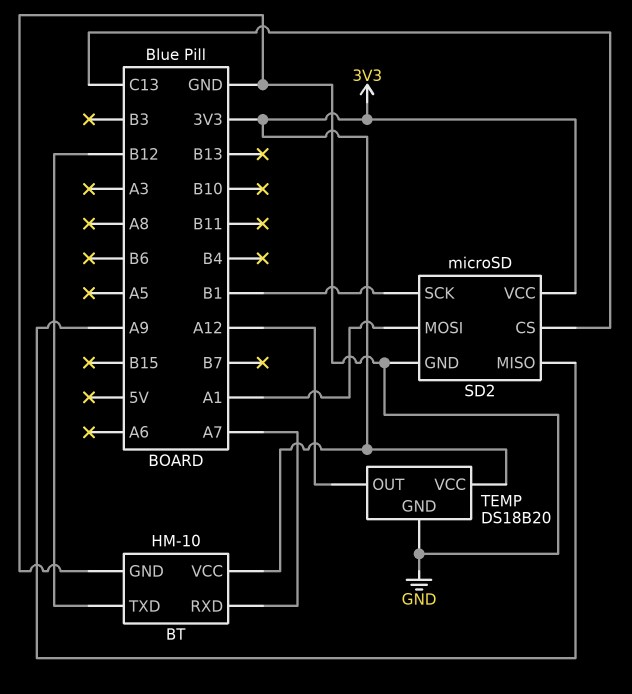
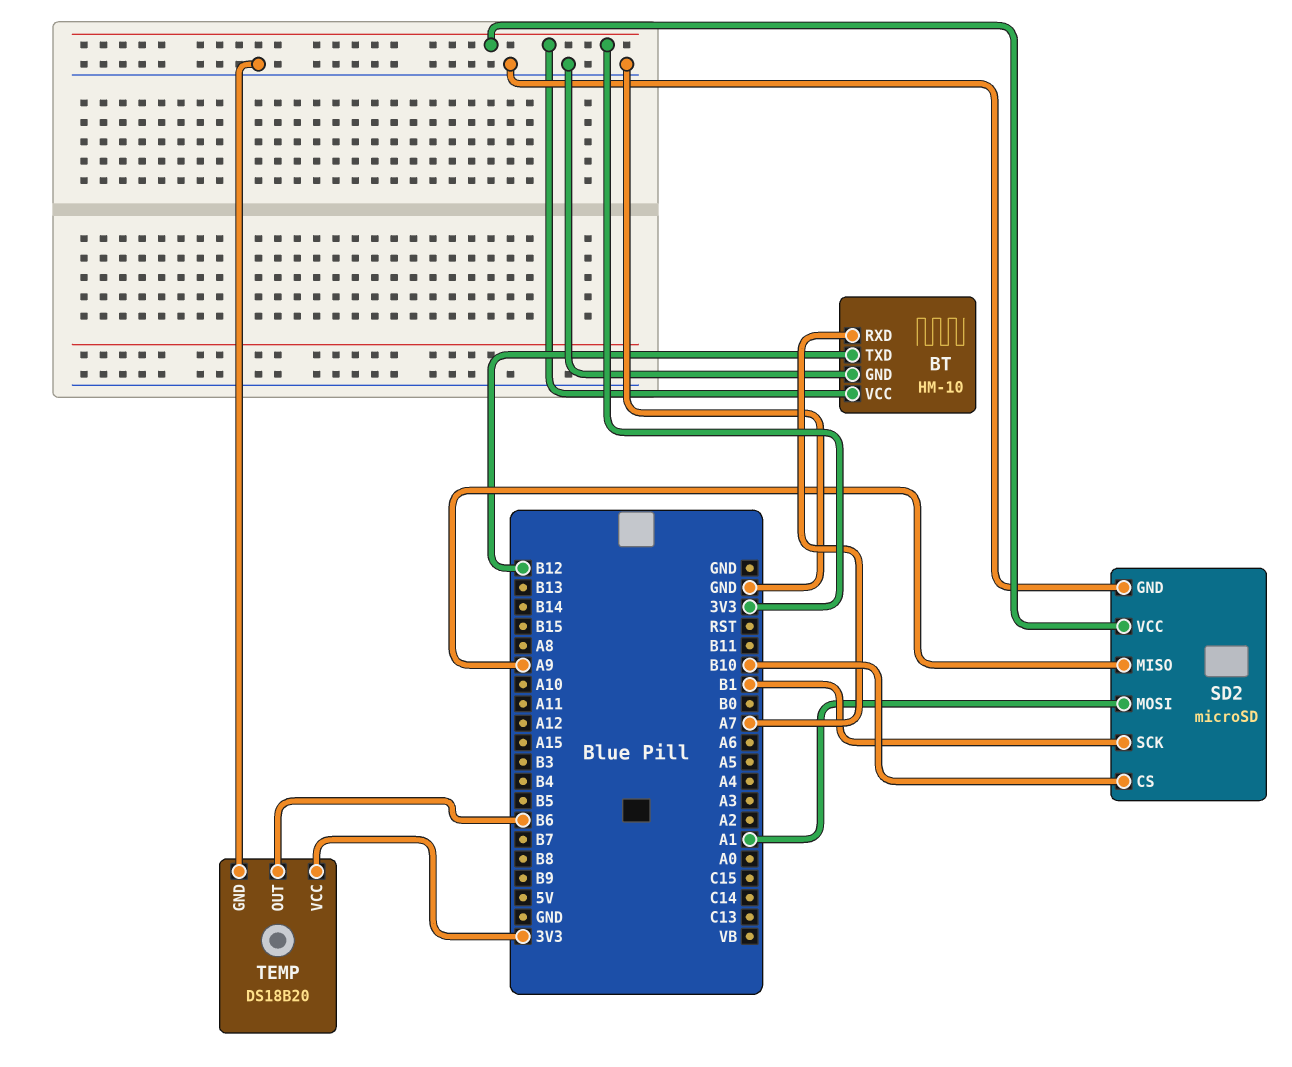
SD2 pin CS: C13 -> B10
TEMP pin OUT: A12 -> B6

